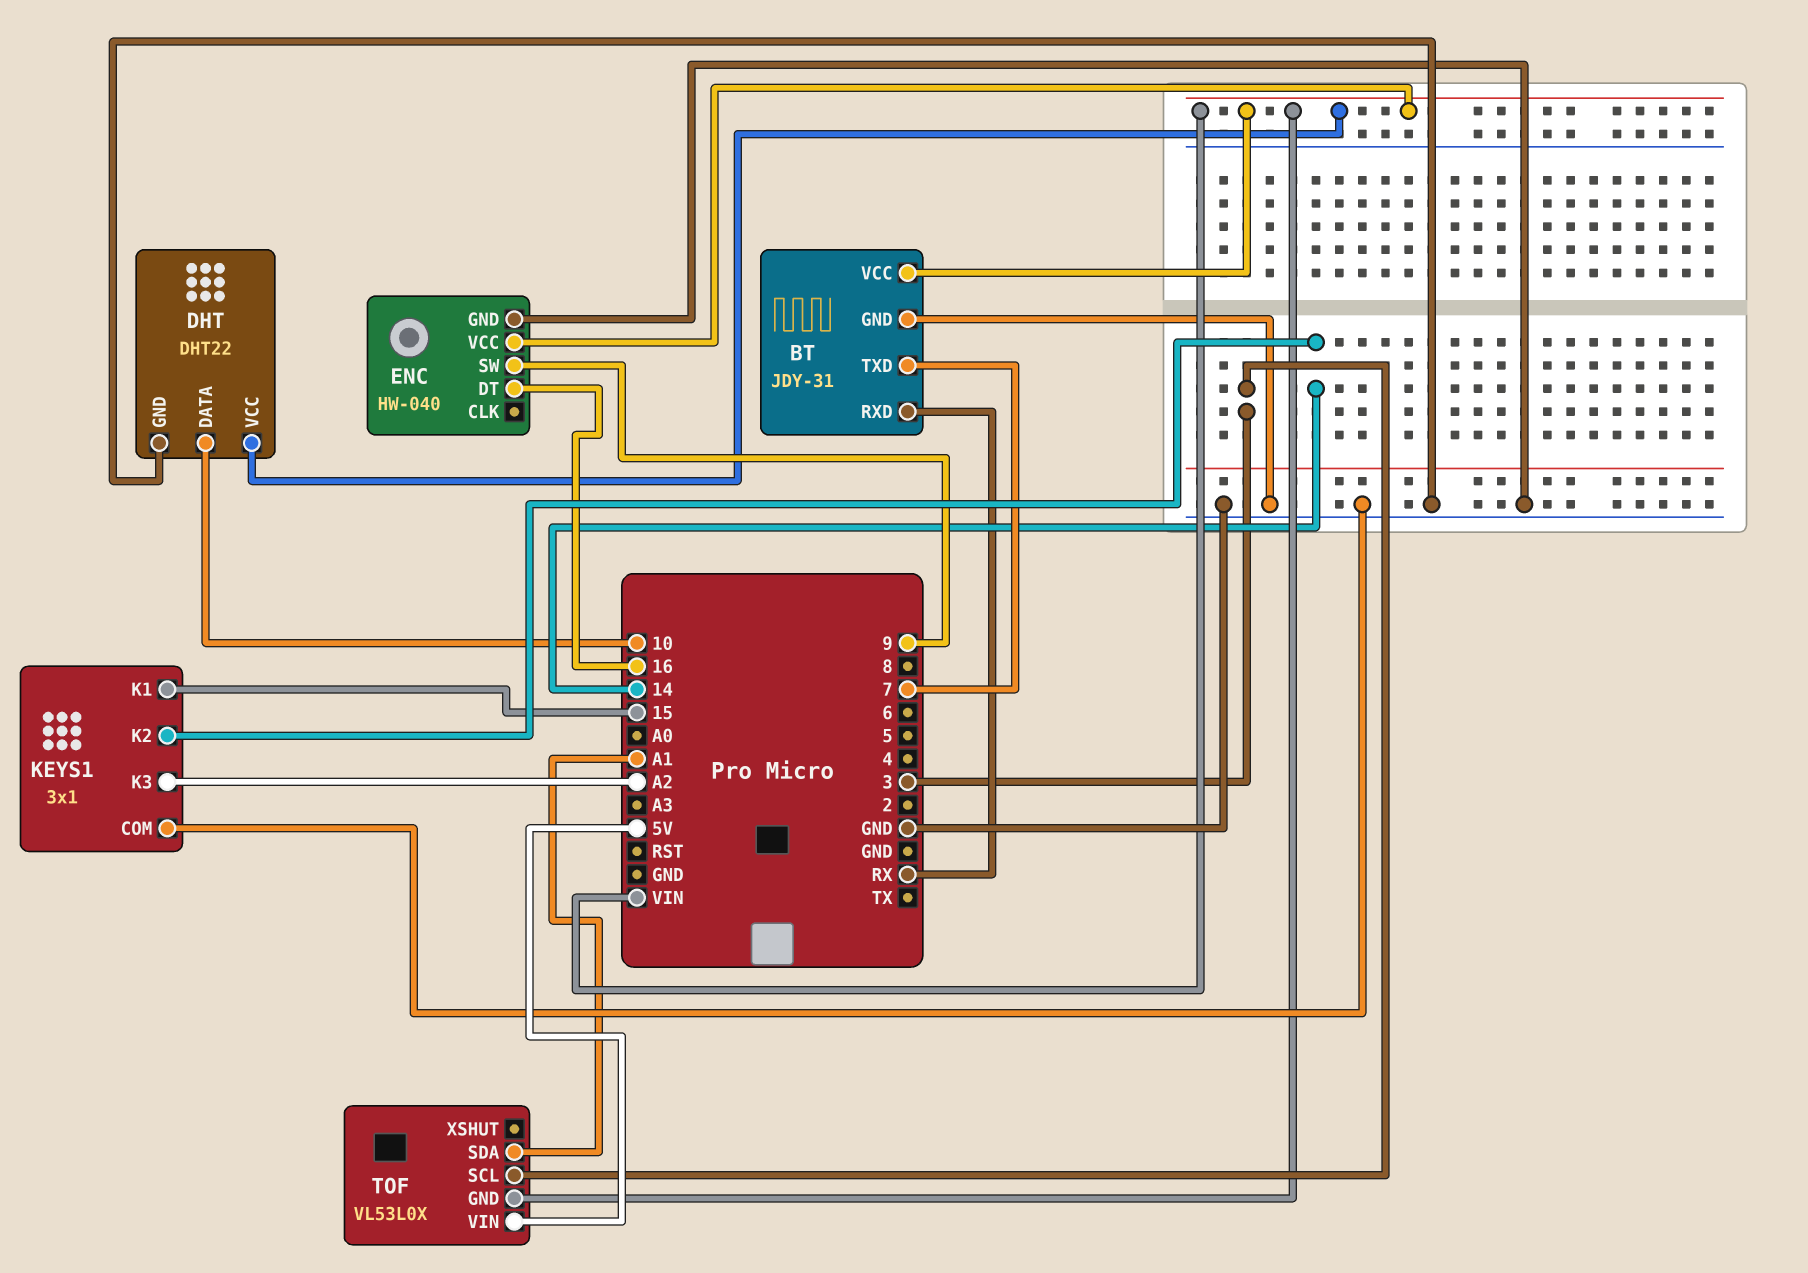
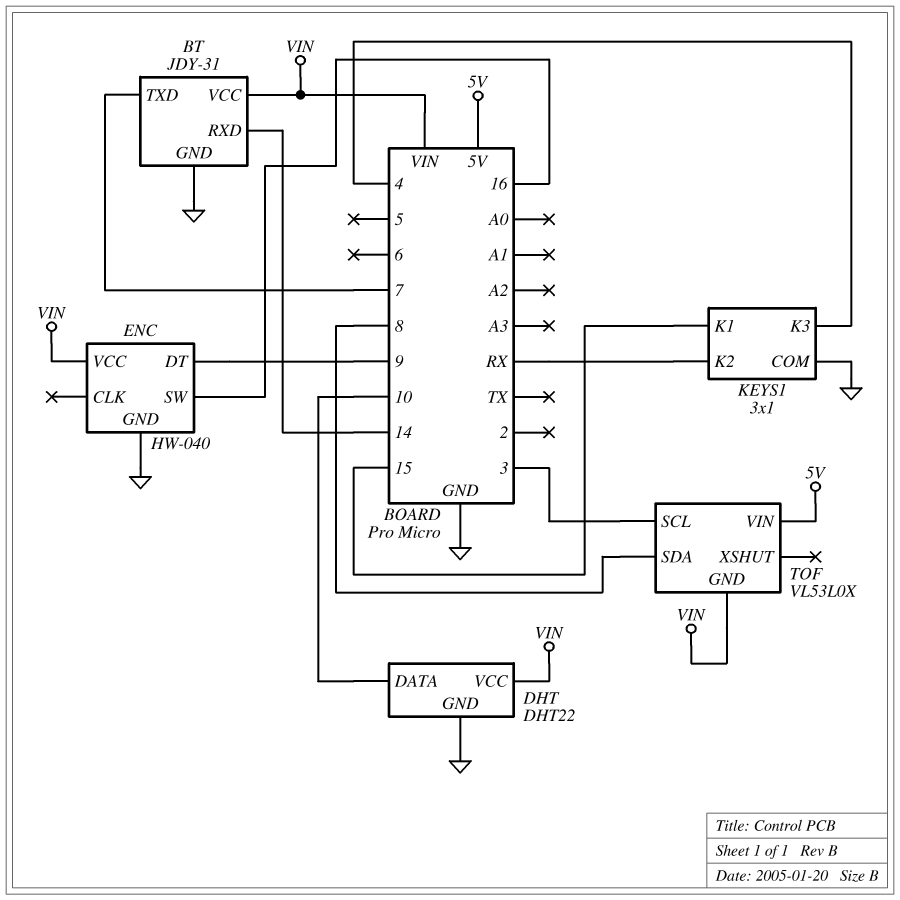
BT pin RXD: RX -> 14
ENC pin DT: 16 -> 9
ENC pin SW: 9 -> 16
KEYS1 pin K2: 14 -> RX
KEYS1 pin K3: A2 -> 4
TOF pin SDA: A1 -> 8

